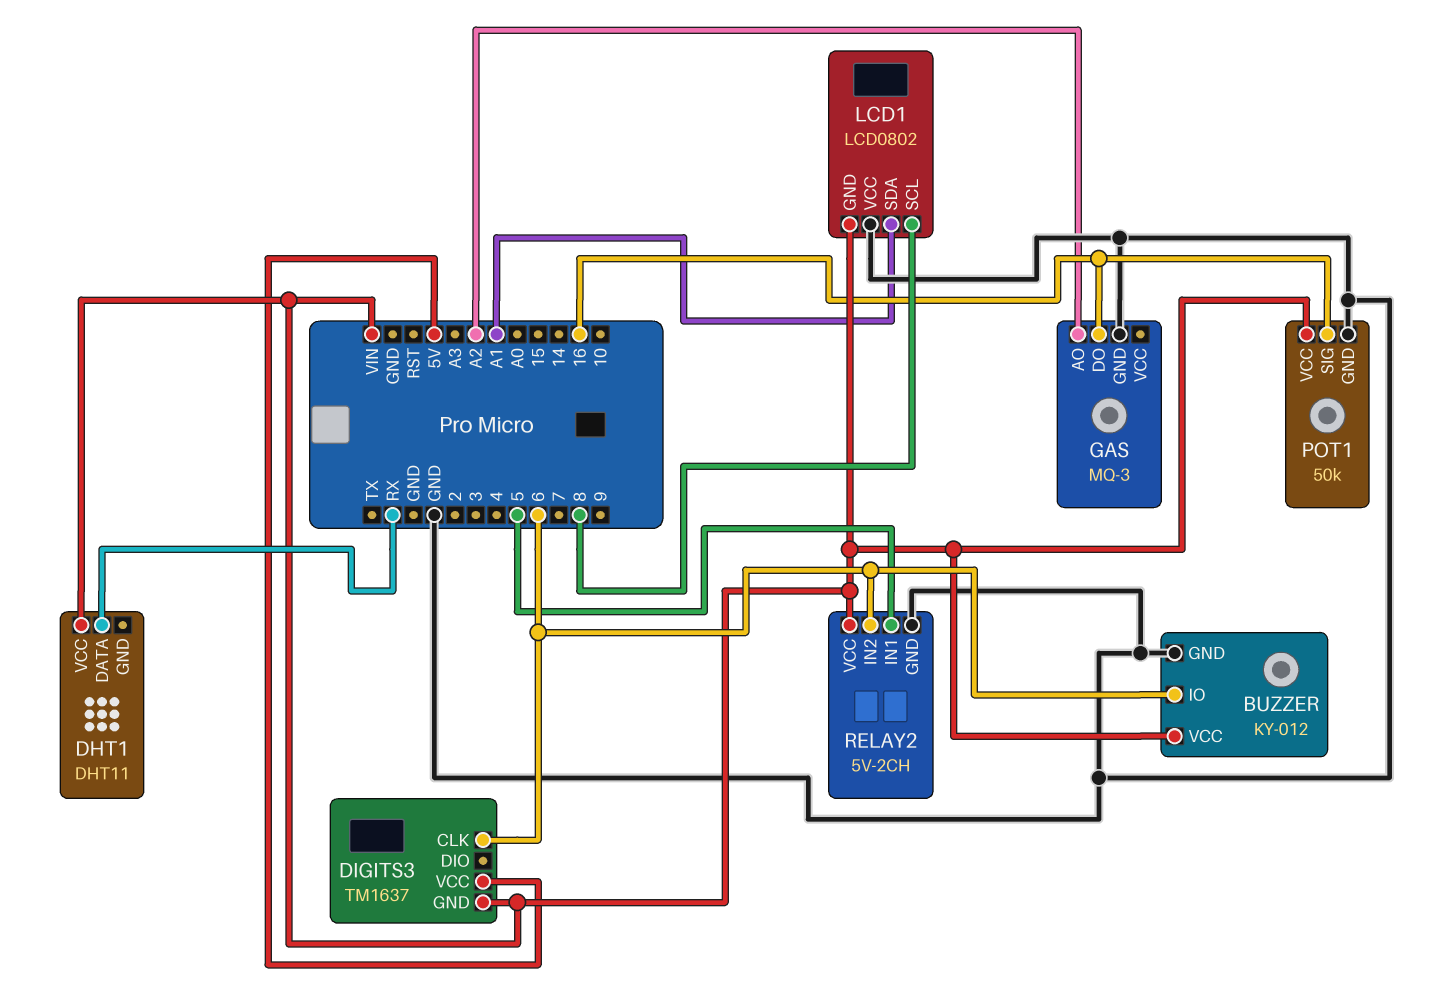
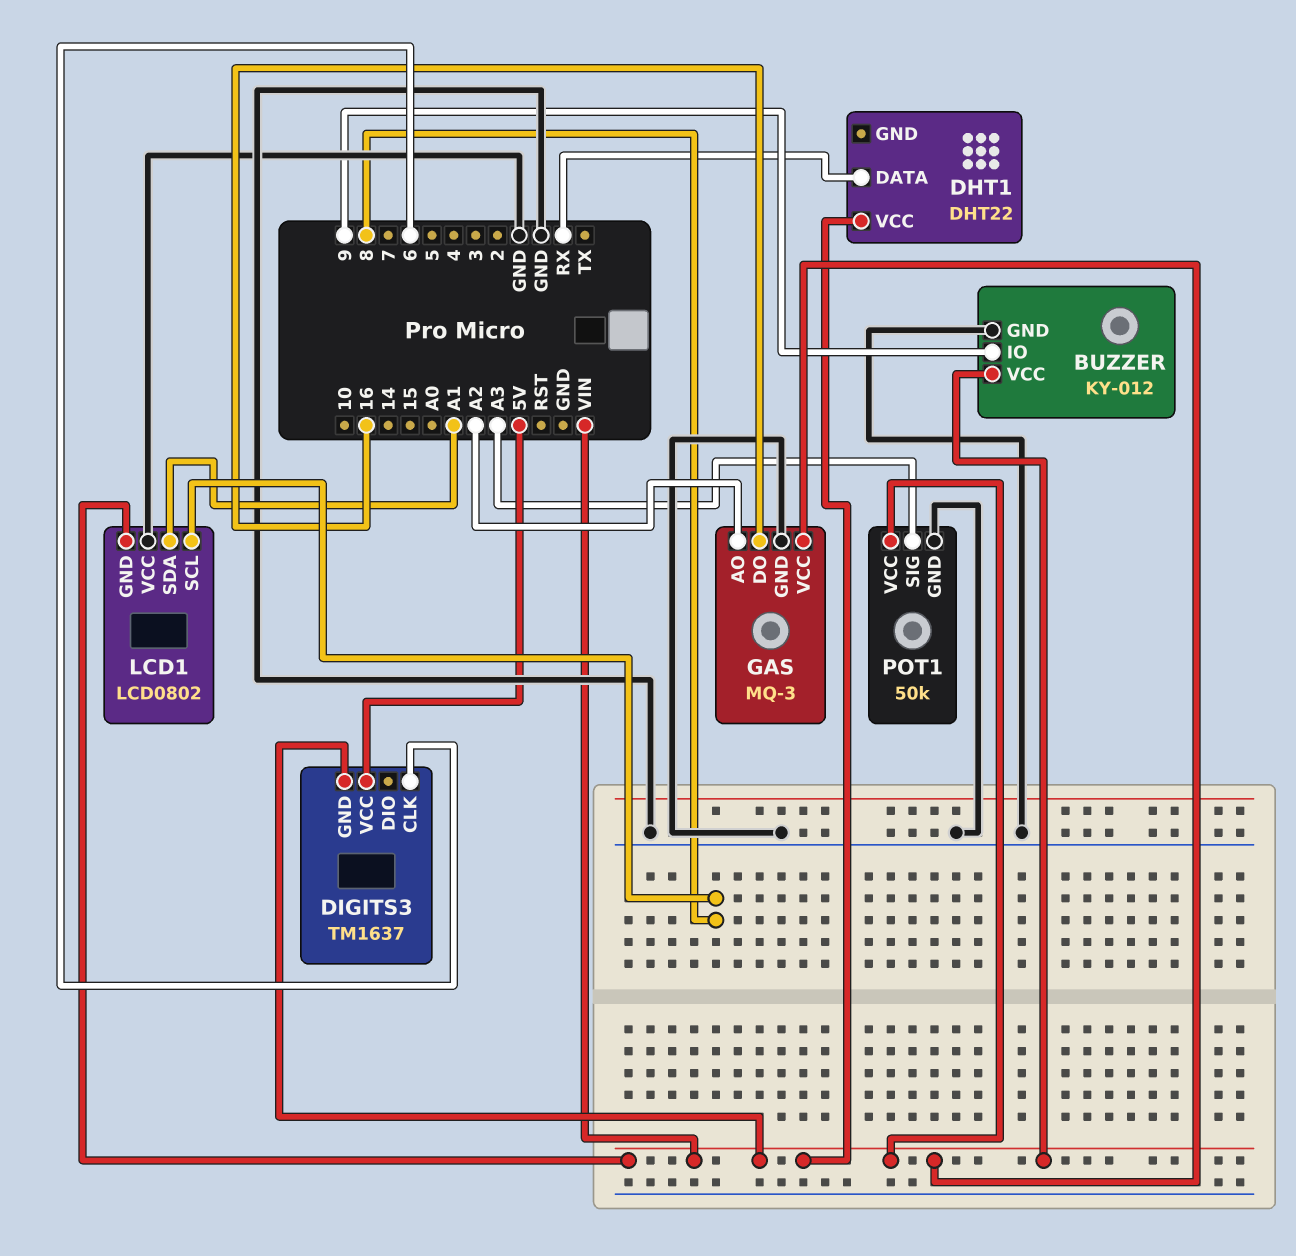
BUZZER pin IO: 6 -> 9
DHT1: DHT11 -> DHT22
GAS pin VCC: none -> VIN
POT1 pin SIG: 16 -> A3
RELAY2: 5V-2CH -> none
RELAY2 pin GND: GND -> none
RELAY2 pin IN1: 5 -> none
RELAY2 pin IN2: 6 -> none
RELAY2 pin VCC: VIN -> none

